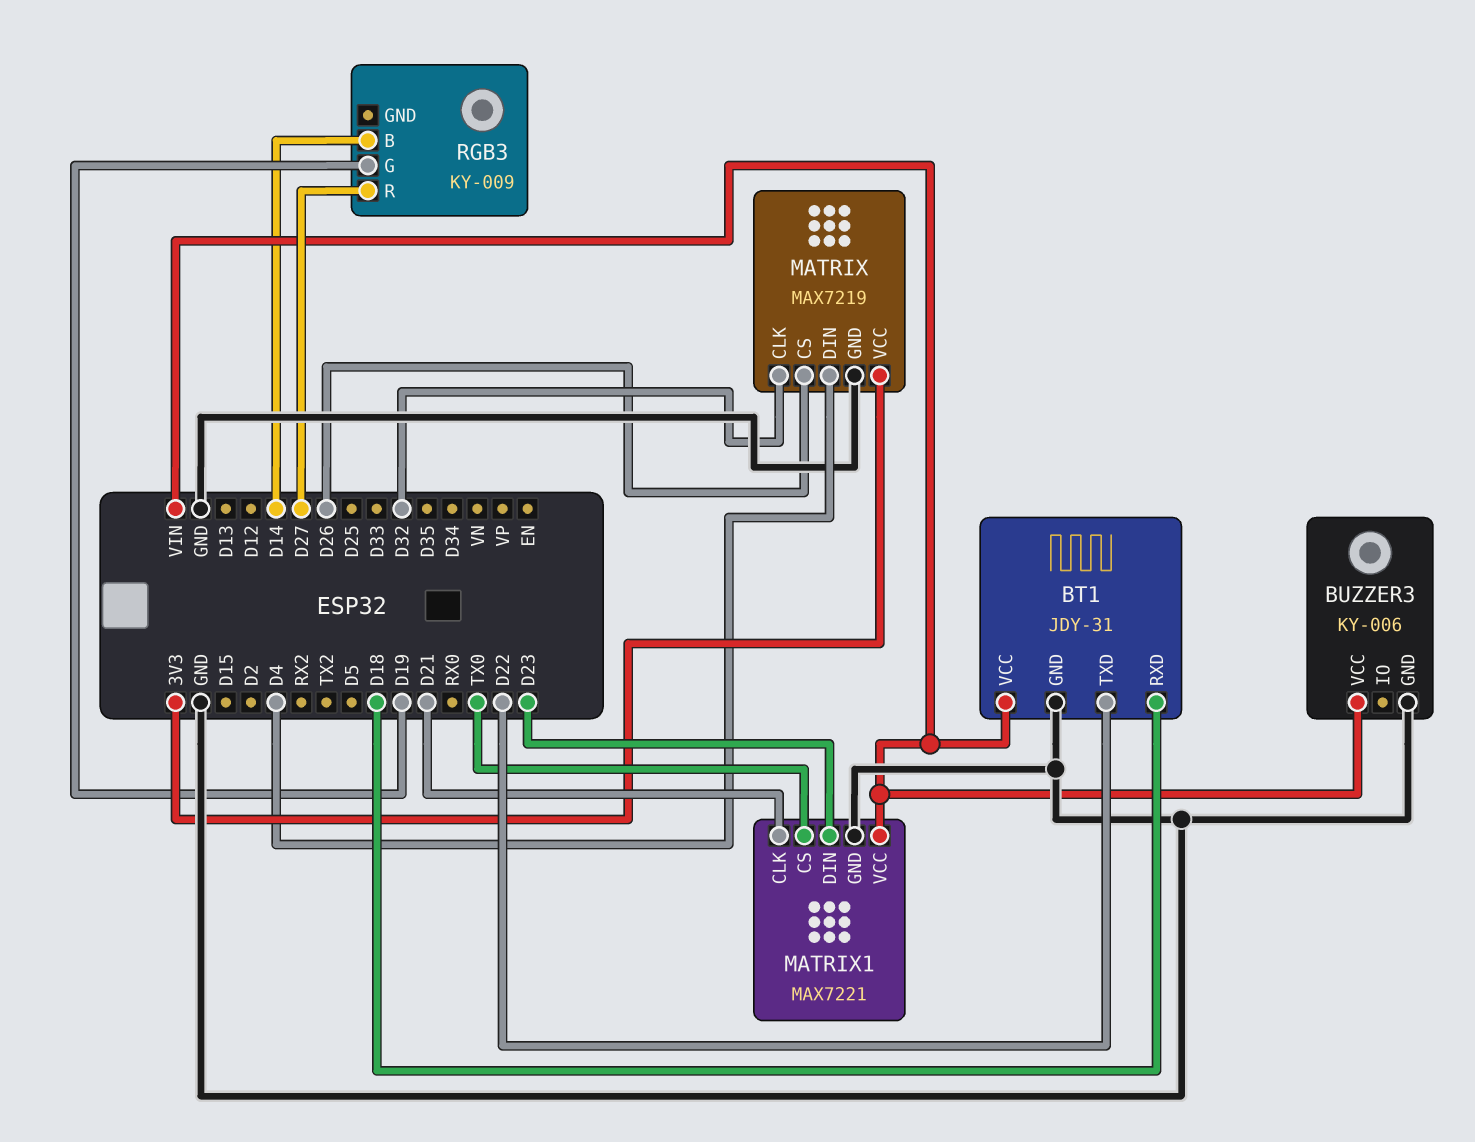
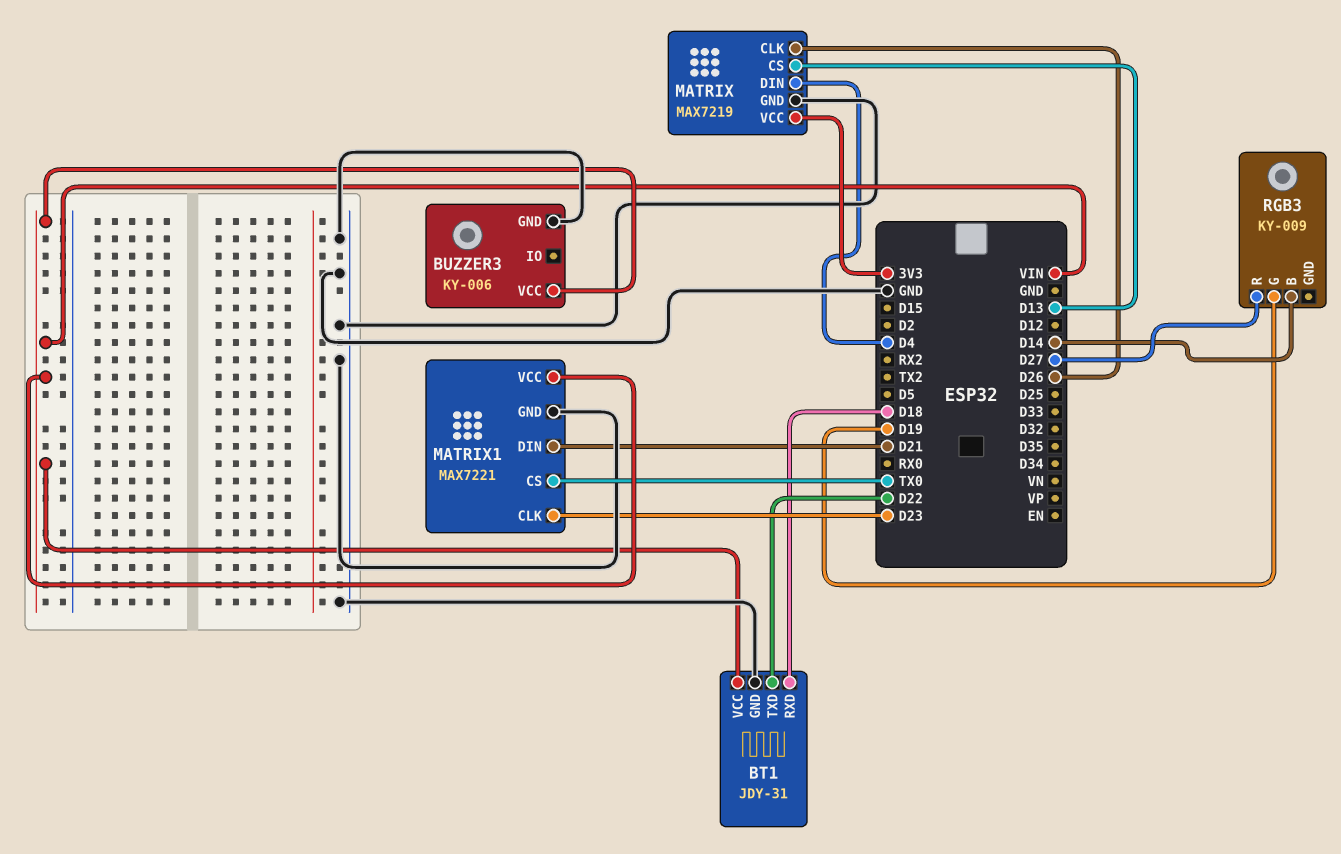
MATRIX pin CLK: D32 -> D26
MATRIX pin CS: D26 -> D13
MATRIX1 pin CLK: D21 -> D23
MATRIX1 pin DIN: D23 -> D21

